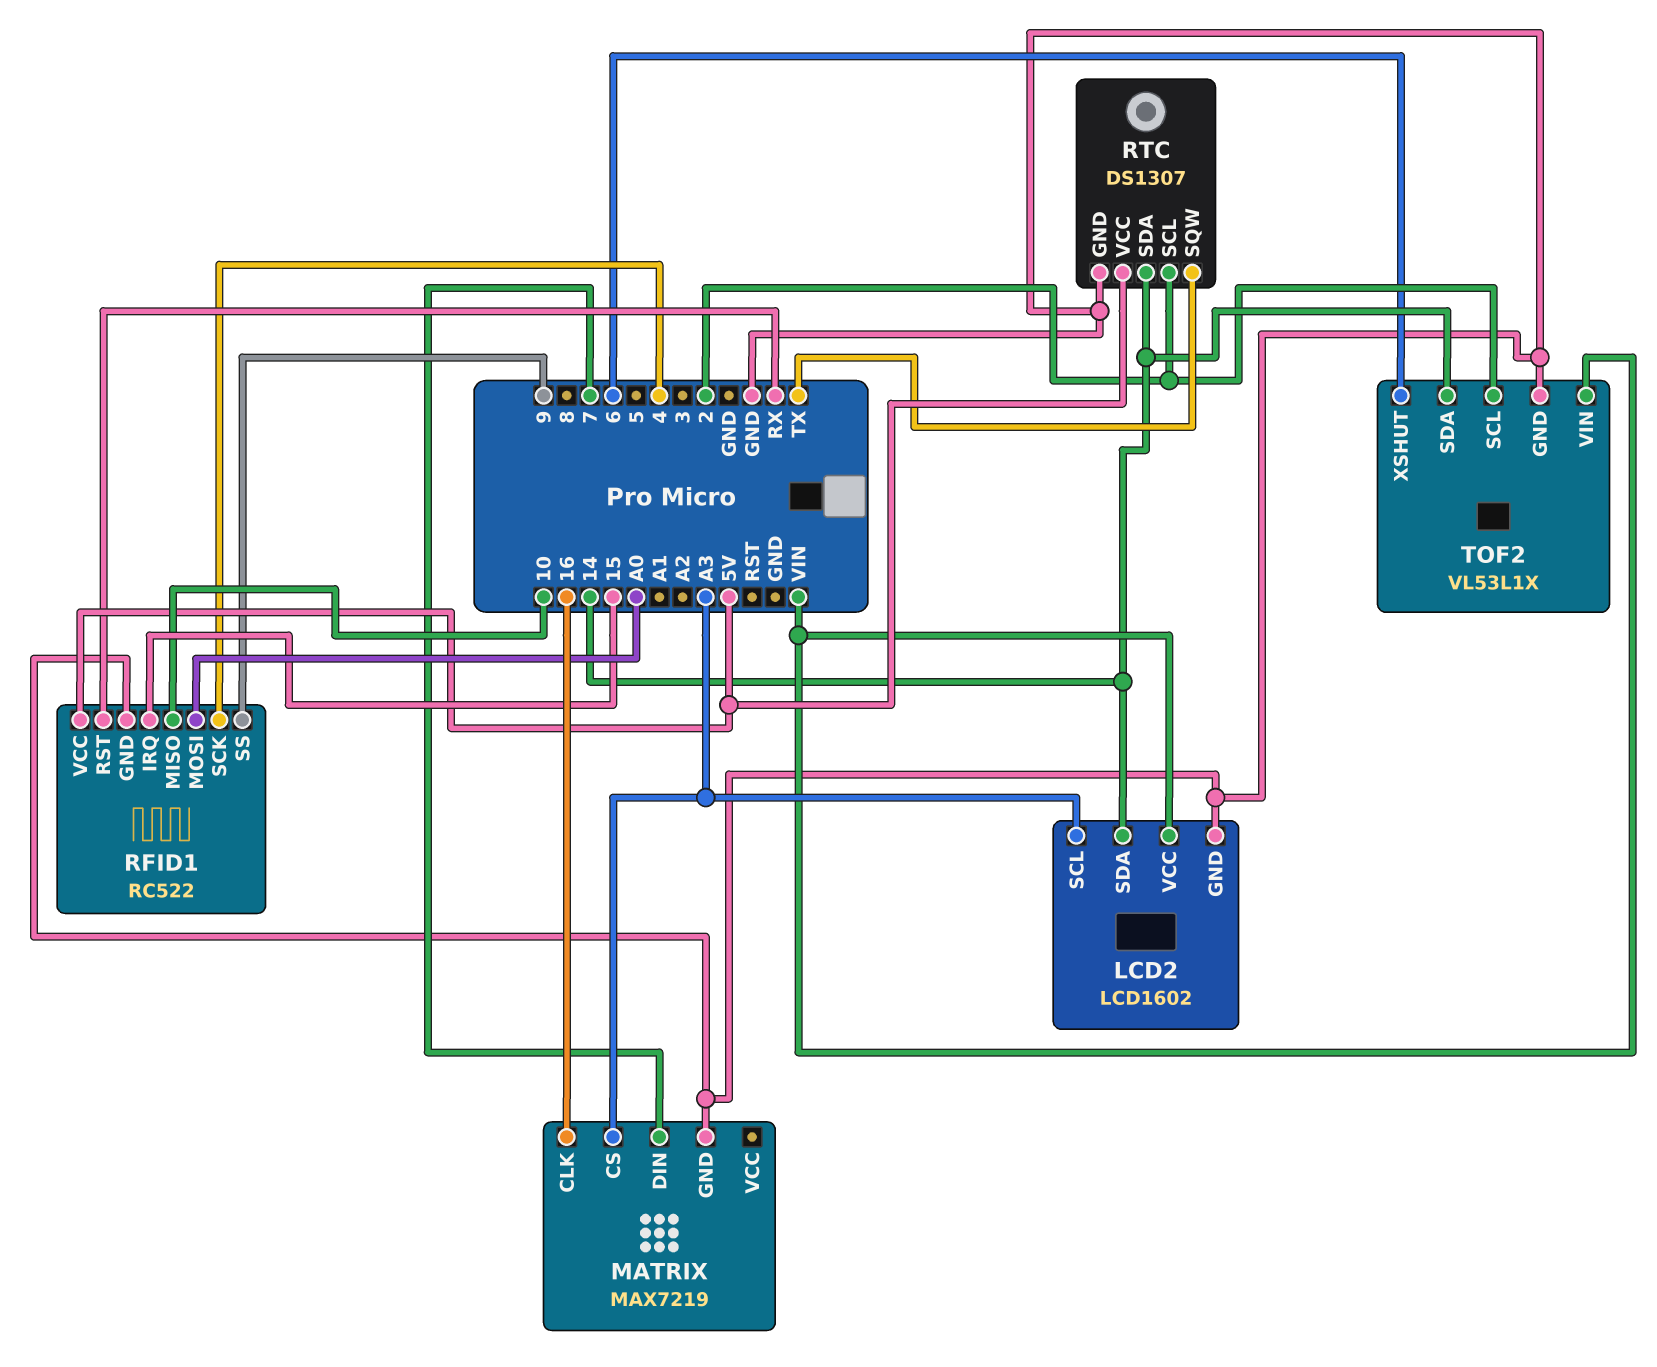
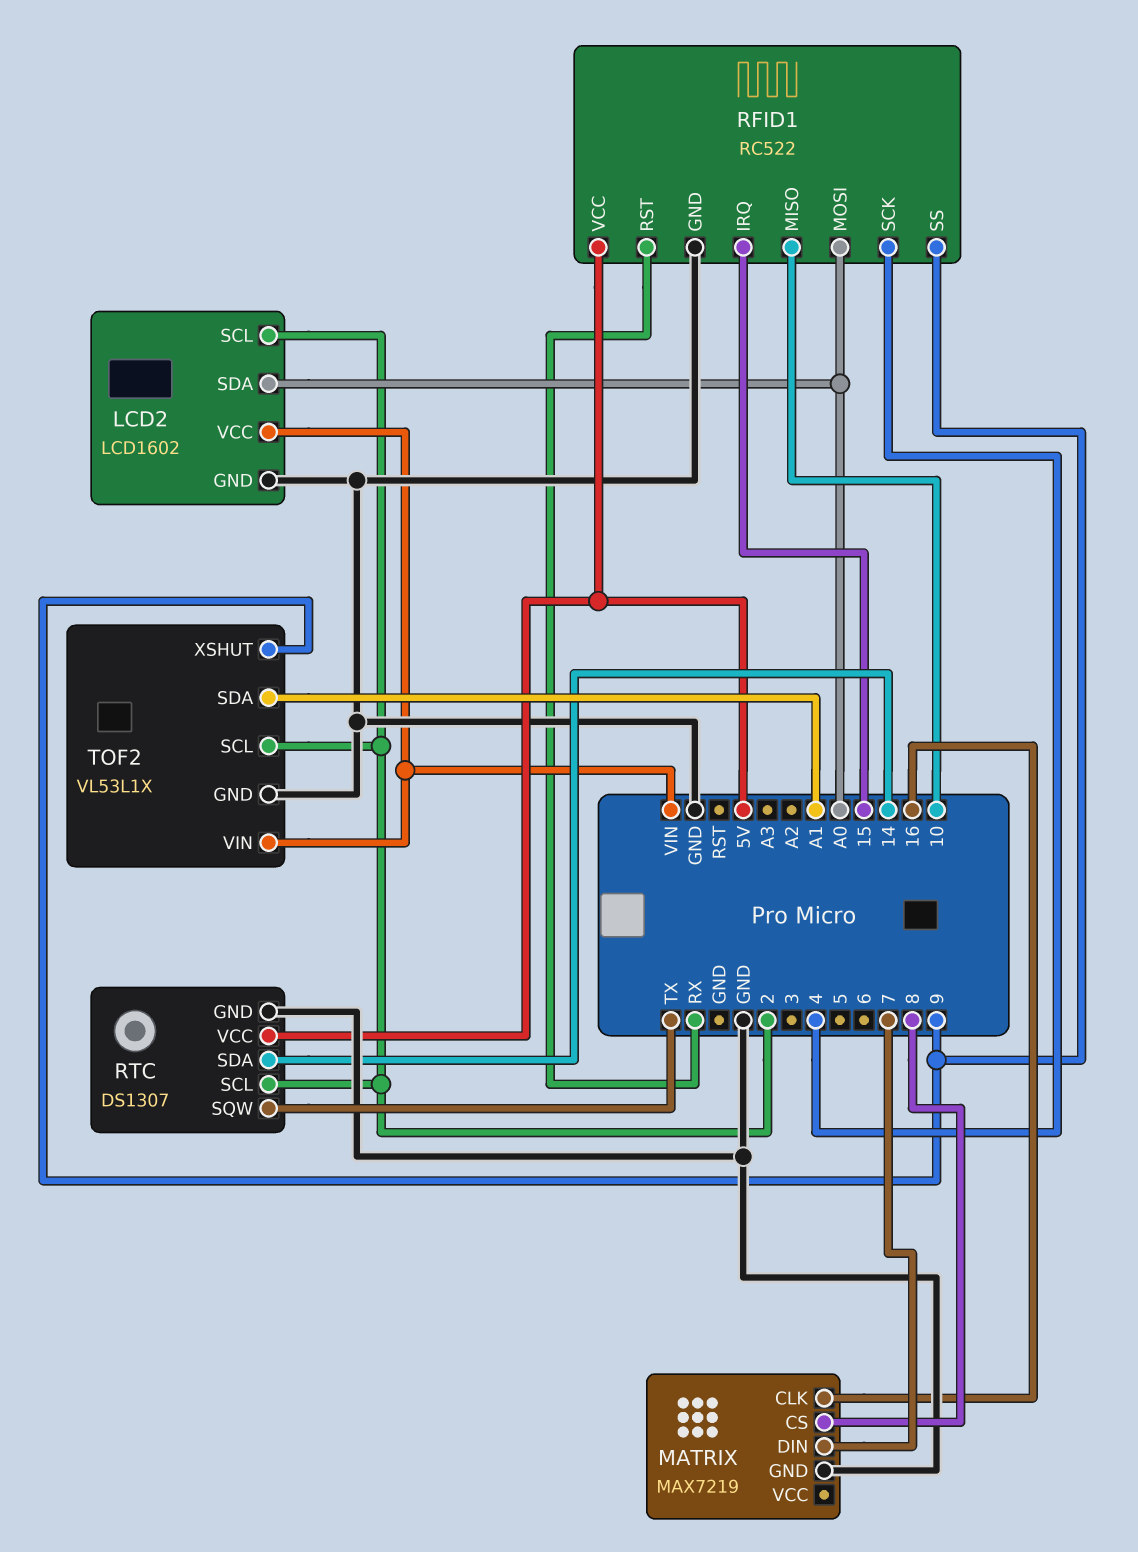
LCD2 pin SCL: A3 -> 2
LCD2 pin SDA: 14 -> A0
MATRIX pin CS: A3 -> 8
TOF2 pin SDA: 14 -> A1
TOF2 pin XSHUT: 6 -> 9

